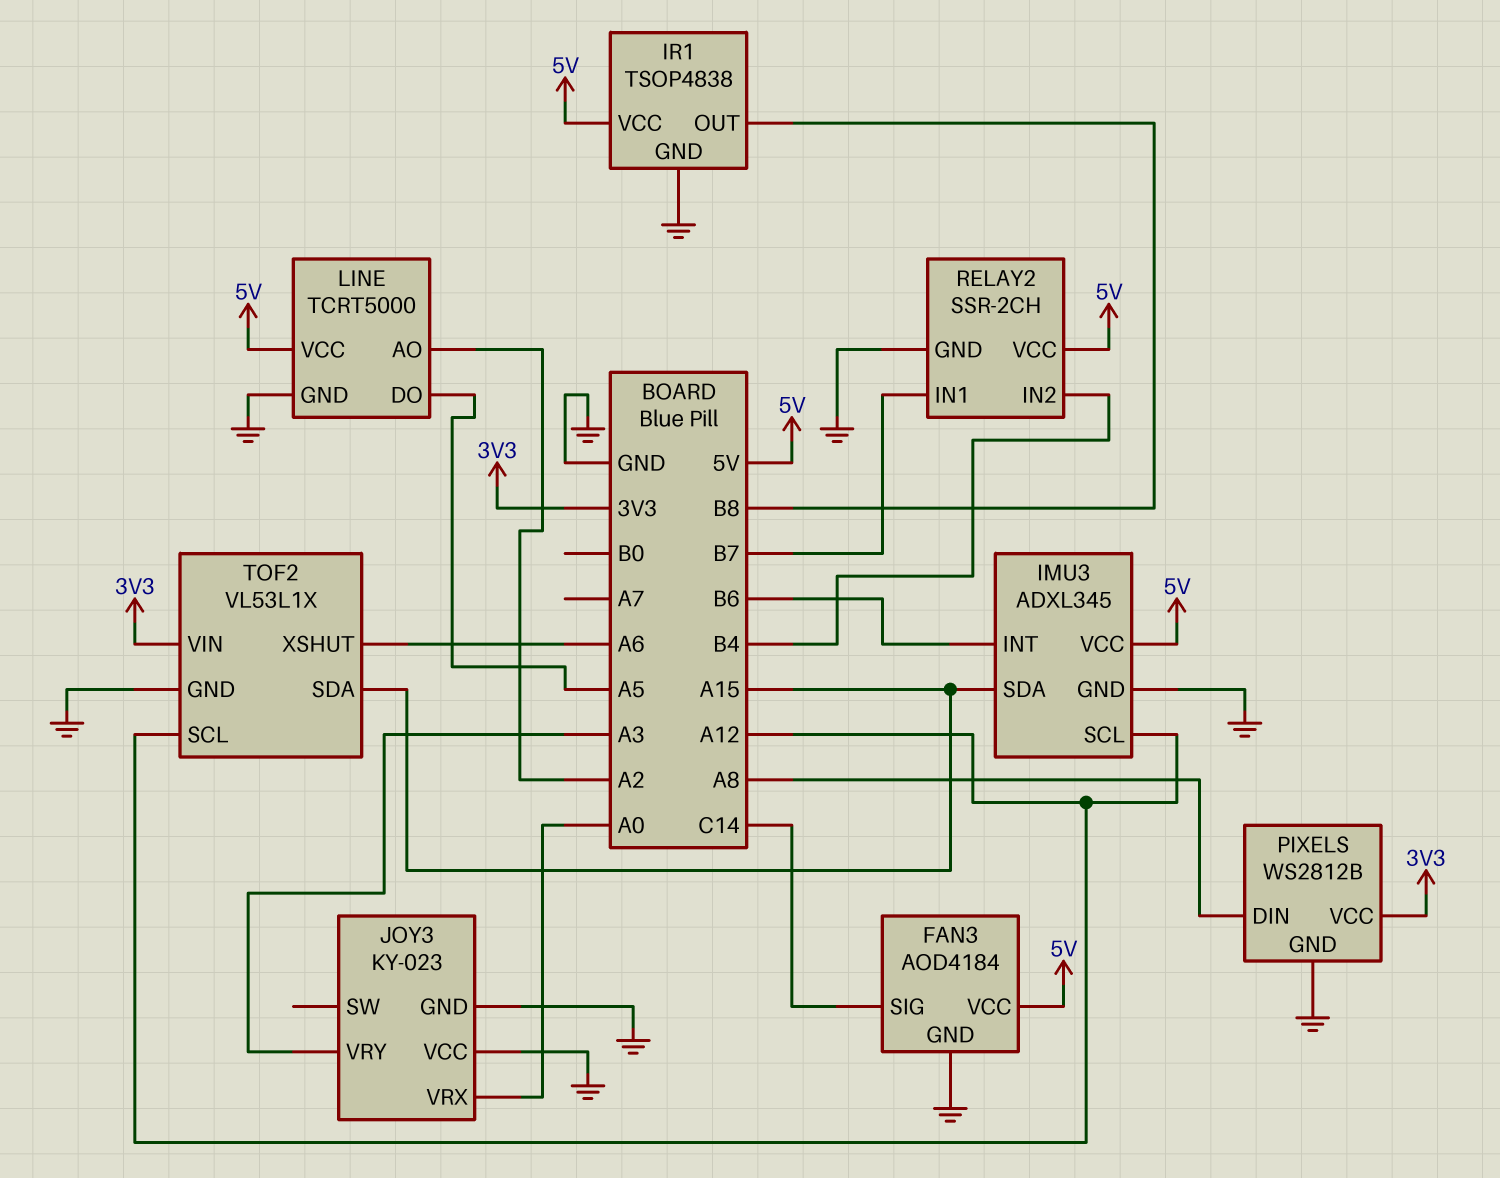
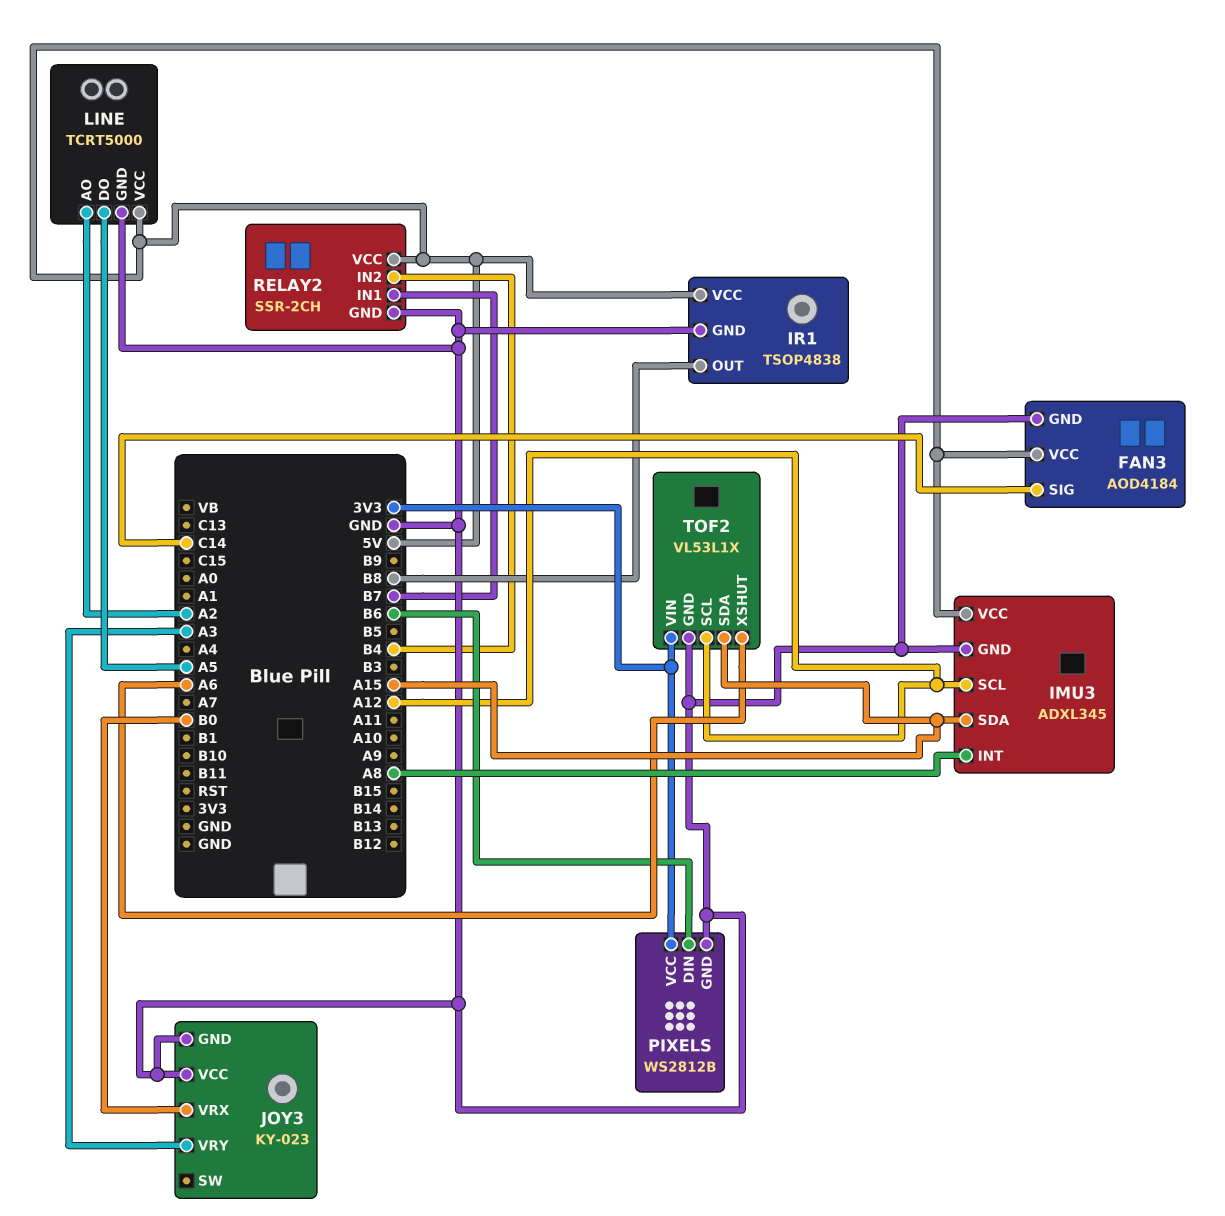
IMU3 pin INT: B6 -> A8
JOY3 pin VRX: A0 -> B0
PIXELS pin DIN: A8 -> B6

